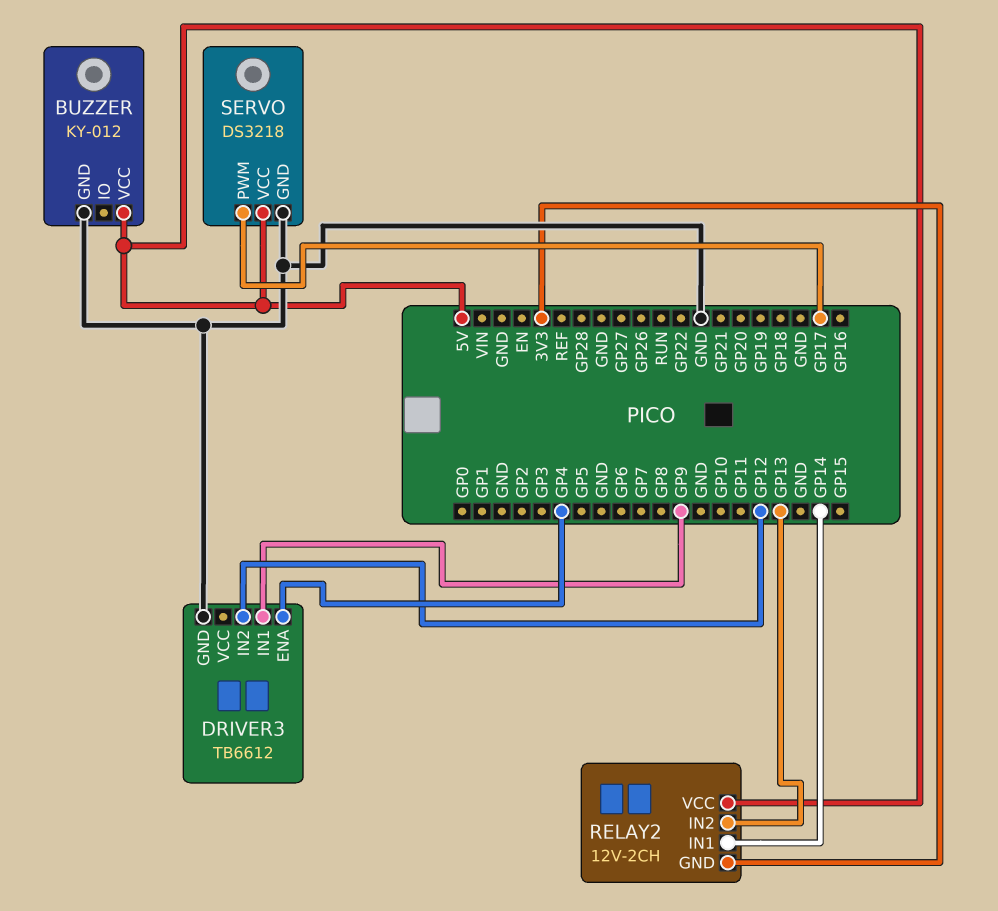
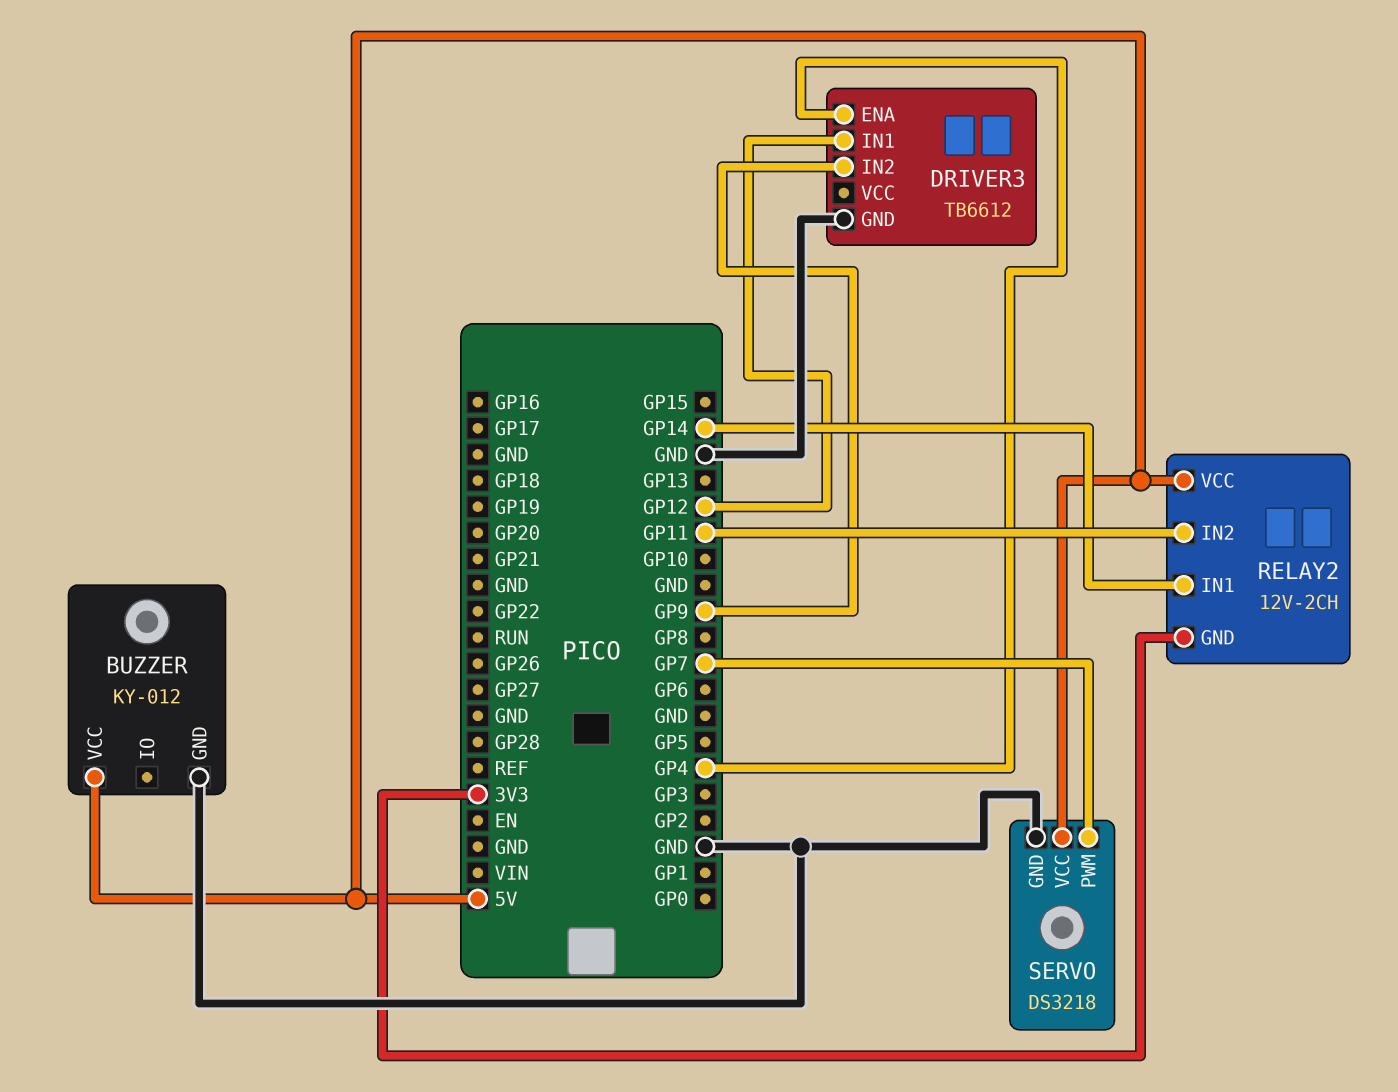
DRIVER3 pin IN1: GP9 -> GP12
DRIVER3 pin IN2: GP12 -> GP9
RELAY2 pin IN2: GP13 -> GP11
SERVO pin PWM: GP17 -> GP7

